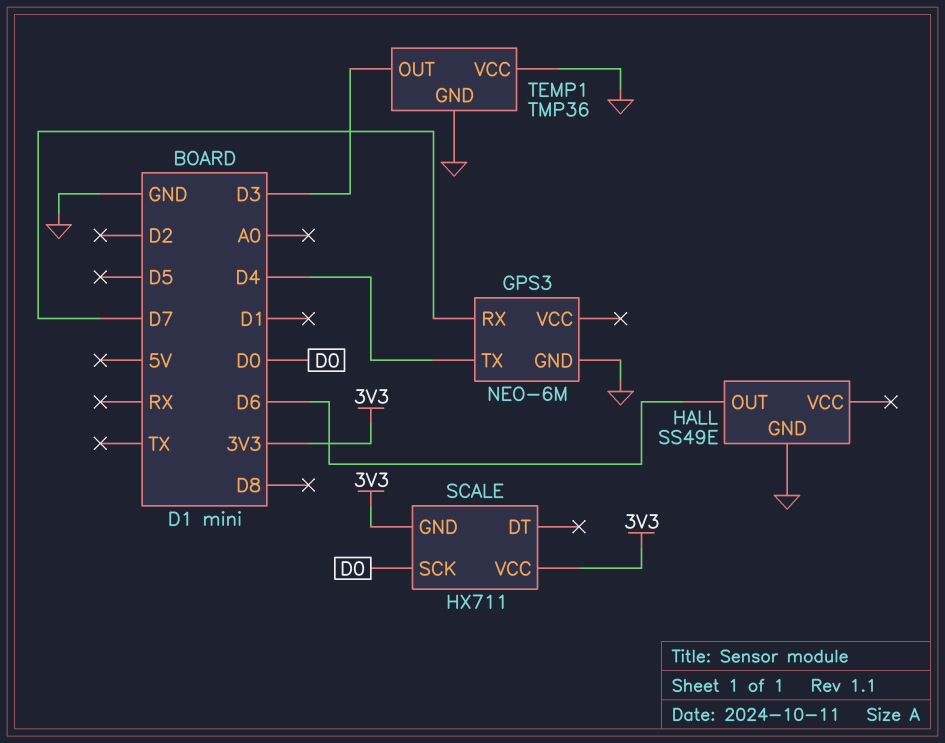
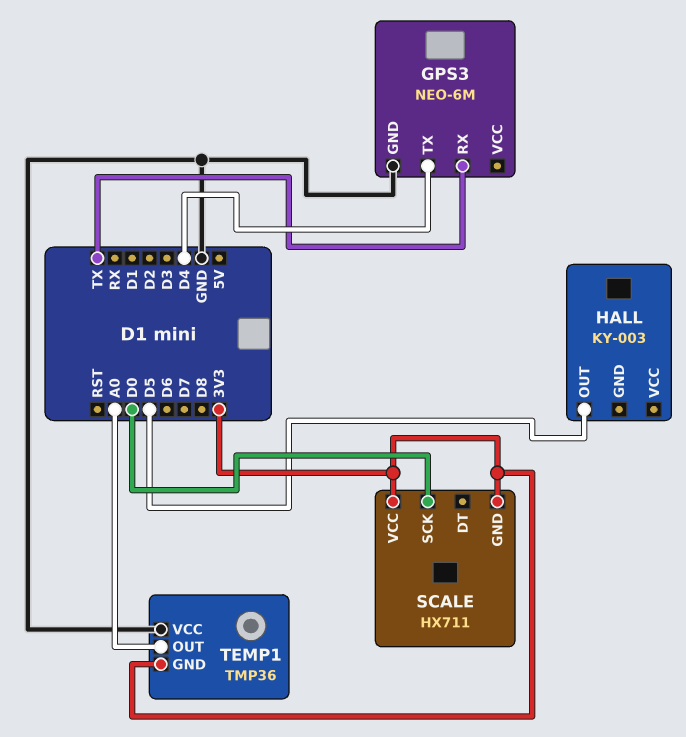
GPS3 pin RX: D7 -> TX
HALL: SS49E -> KY-003
HALL pin GND: GND -> none
HALL pin OUT: D6 -> D5
TEMP1 pin GND: GND -> 3V3
TEMP1 pin OUT: D3 -> A0

